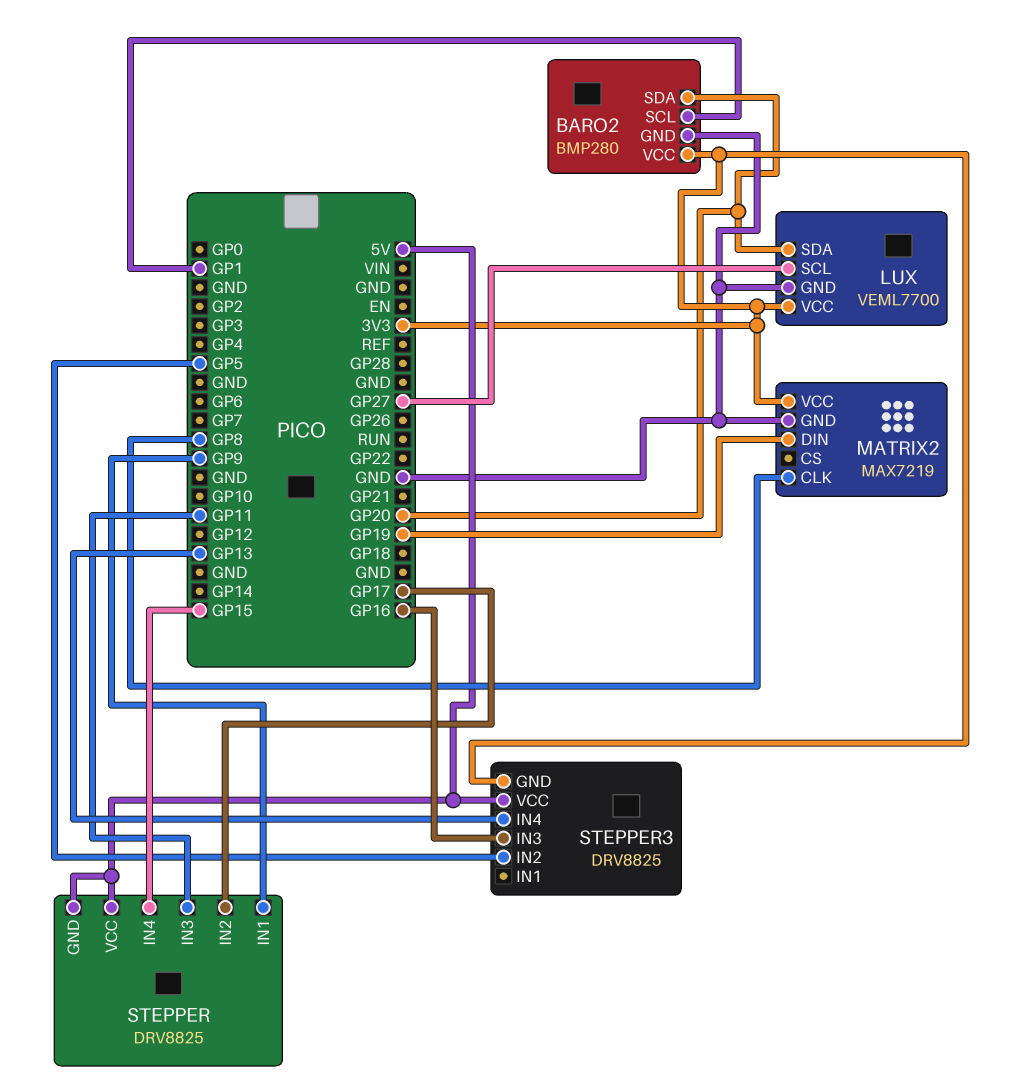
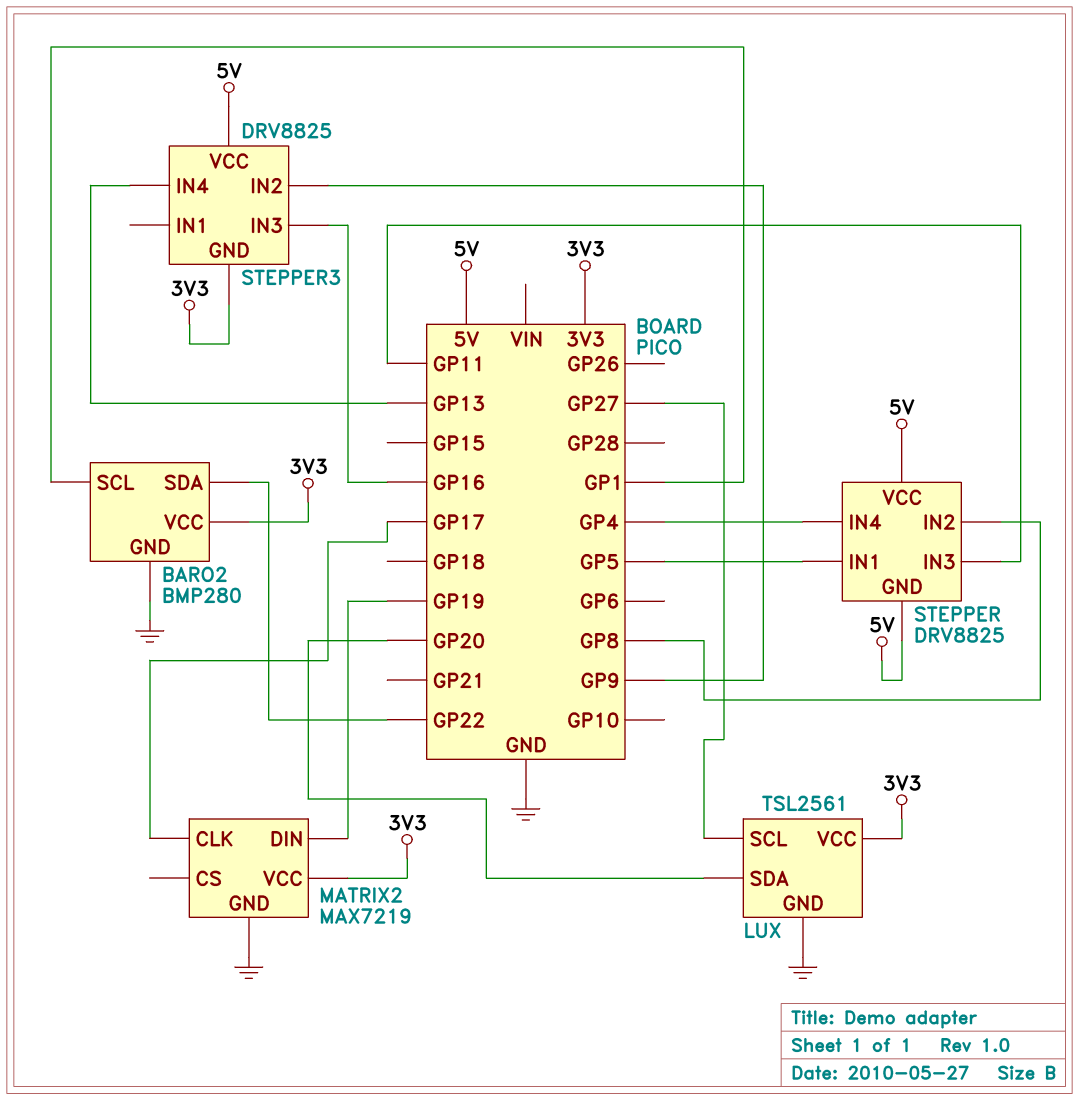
BARO2 pin SDA: GP20 -> GP22
LUX: VEML7700 -> TSL2561
MATRIX2 pin CLK: GP8 -> GP17
STEPPER pin IN1: GP9 -> GP5
STEPPER pin IN2: GP17 -> GP8
STEPPER pin IN4: GP15 -> GP4
STEPPER3 pin IN2: GP5 -> GP9

